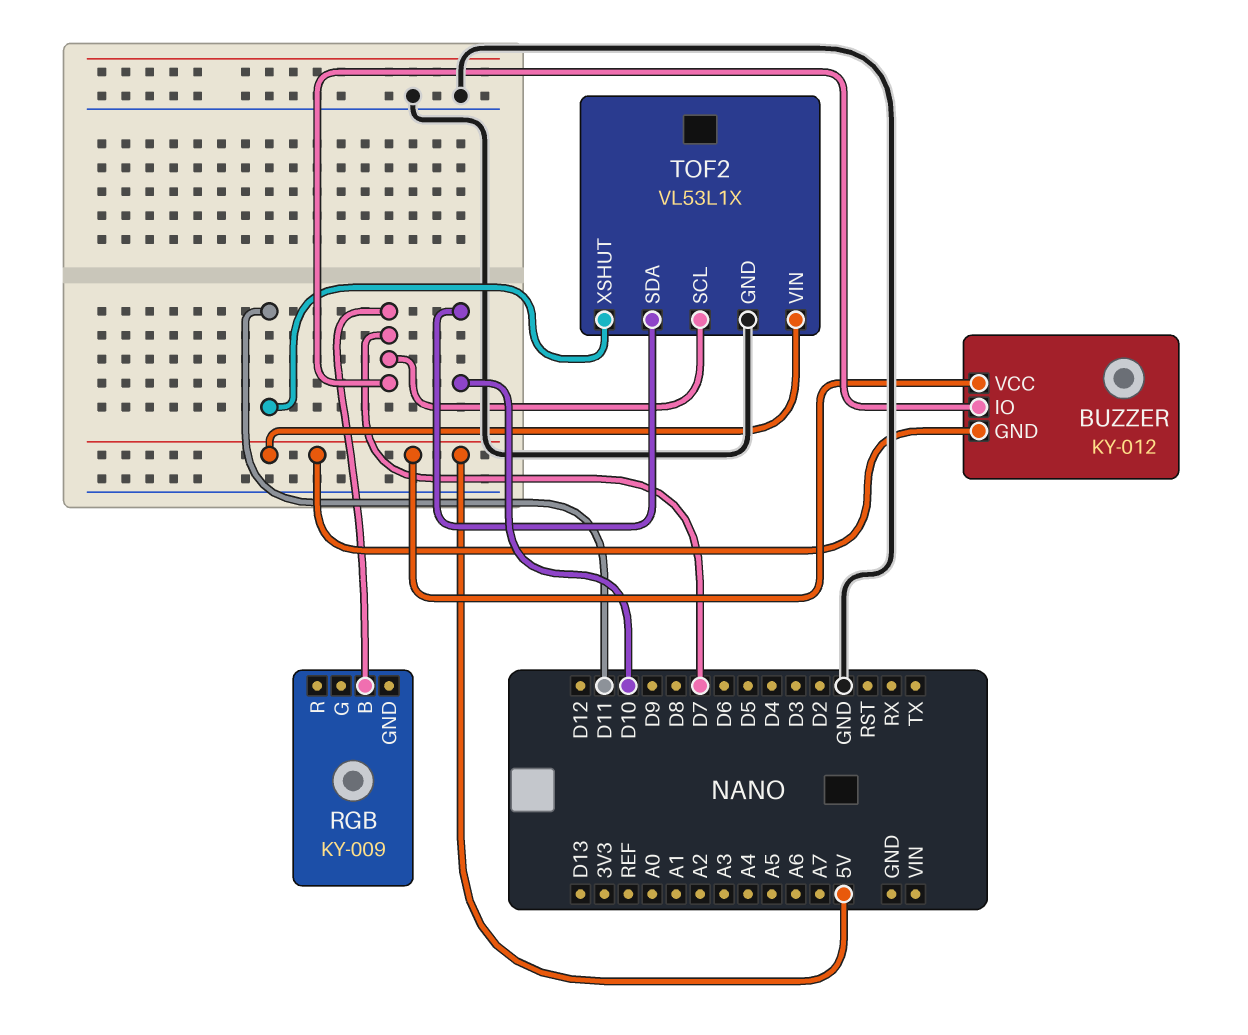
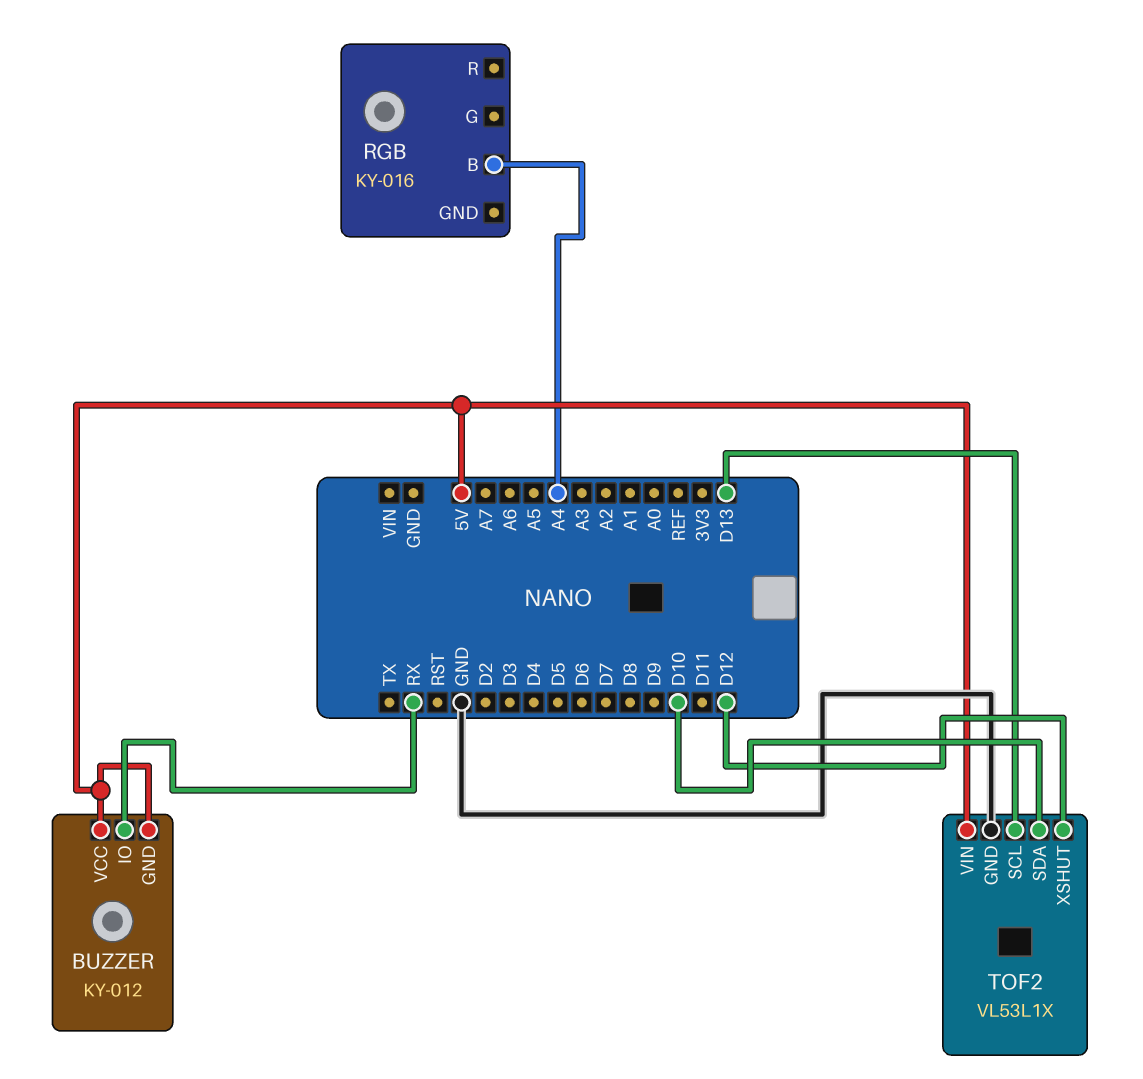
BUZZER pin IO: D7 -> RX
RGB: KY-009 -> KY-016
RGB pin B: D7 -> A4
TOF2 pin SCL: D7 -> D13
TOF2 pin XSHUT: D11 -> D12

